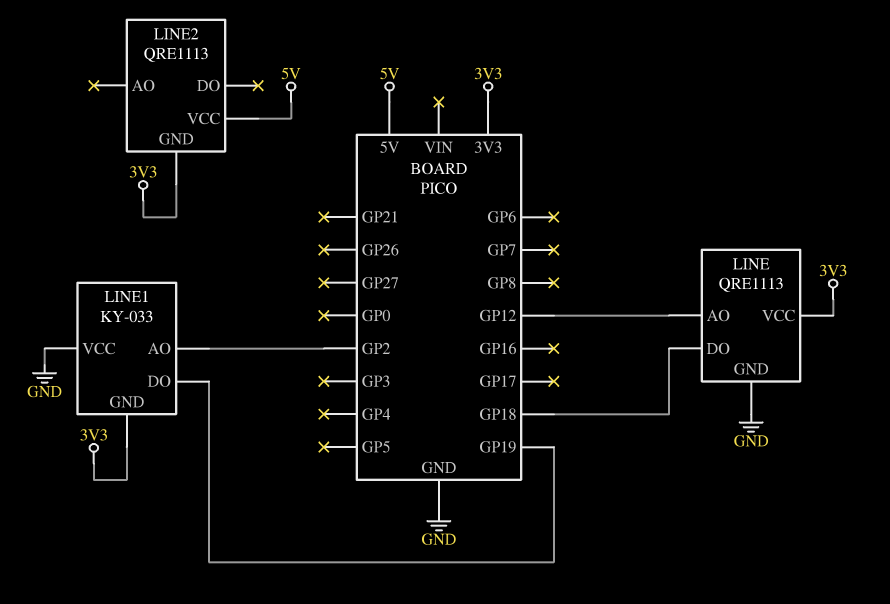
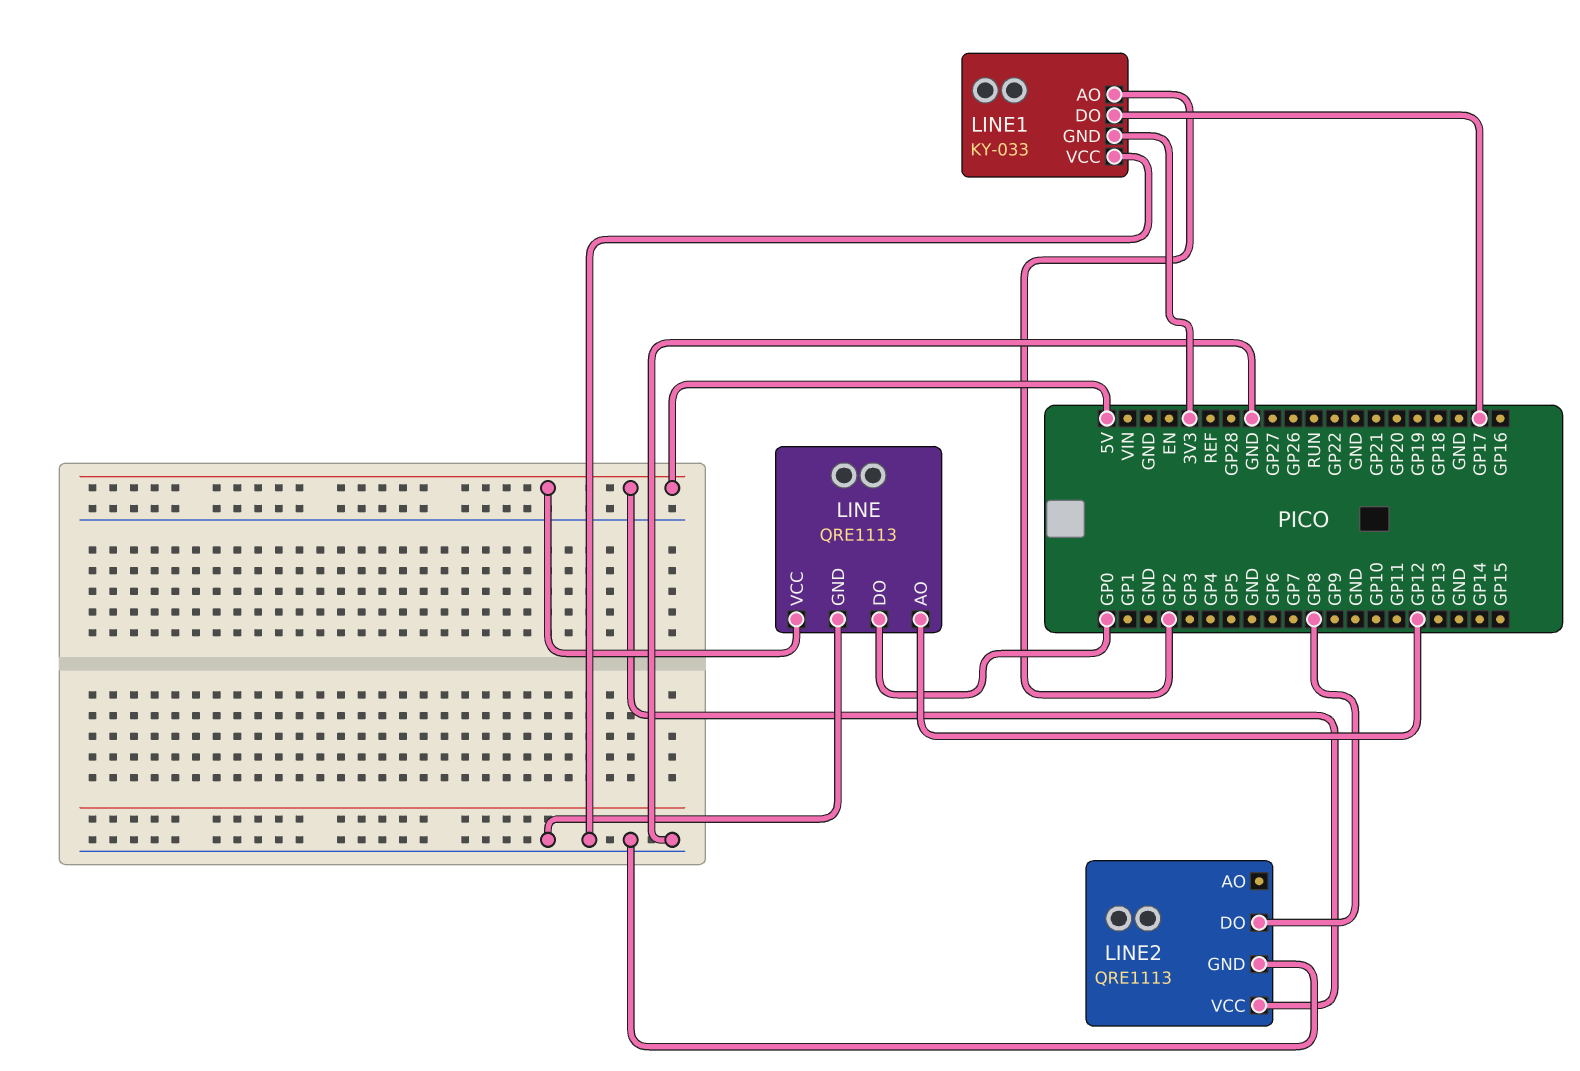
LINE pin DO: GP18 -> GP0
LINE pin VCC: 3V3 -> 5V
LINE1 pin DO: GP19 -> GP17
LINE2 pin DO: none -> GP8
LINE2 pin GND: 3V3 -> GND

